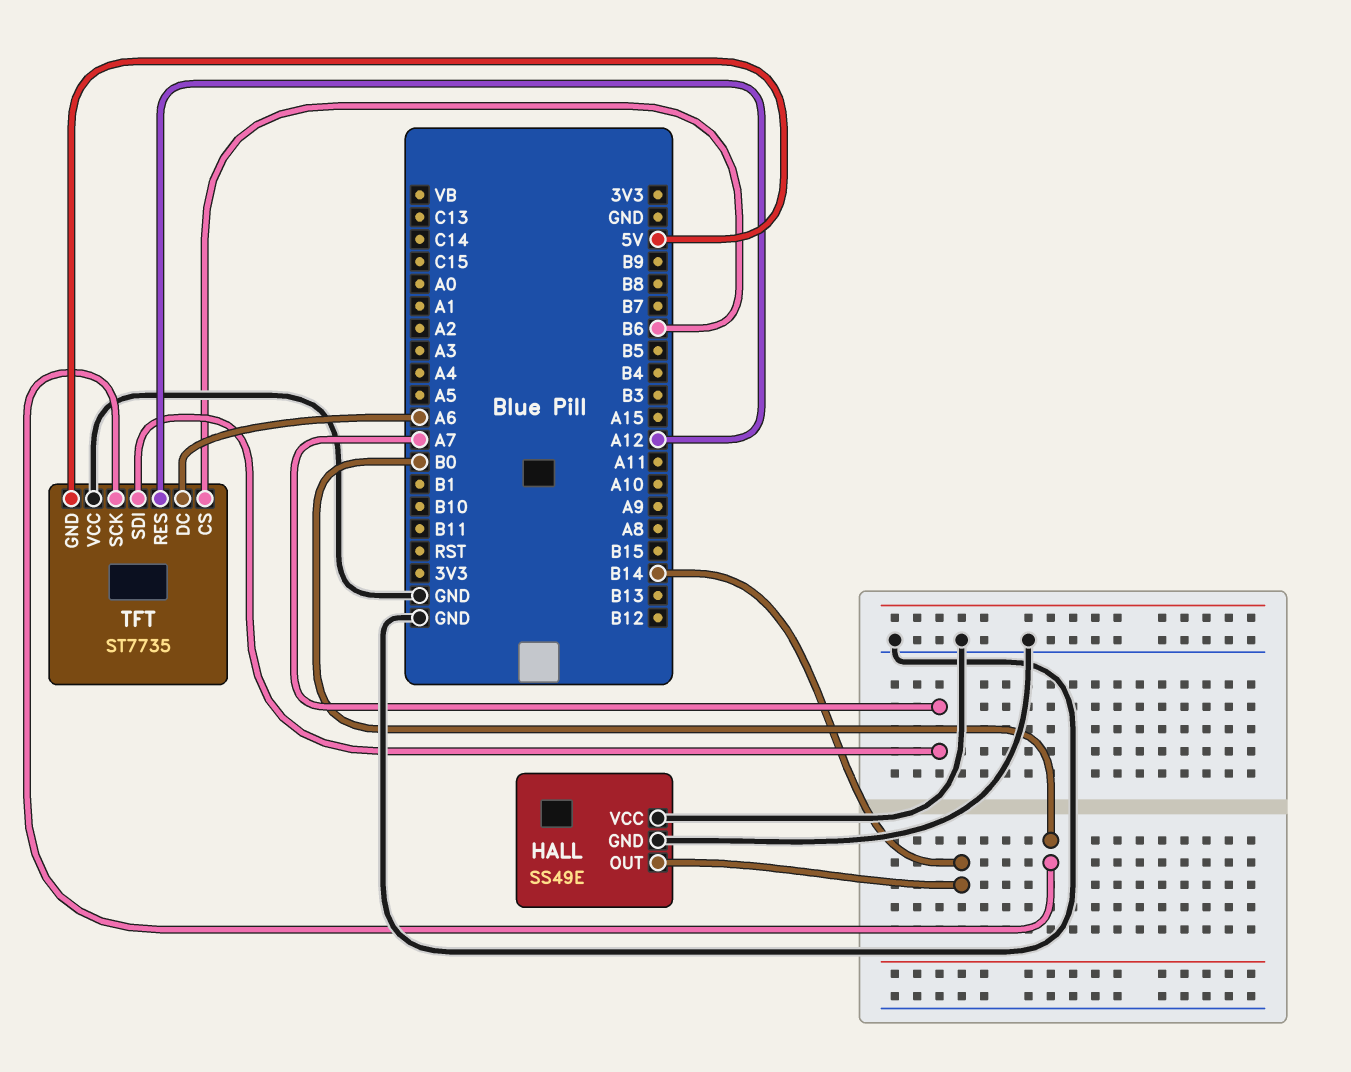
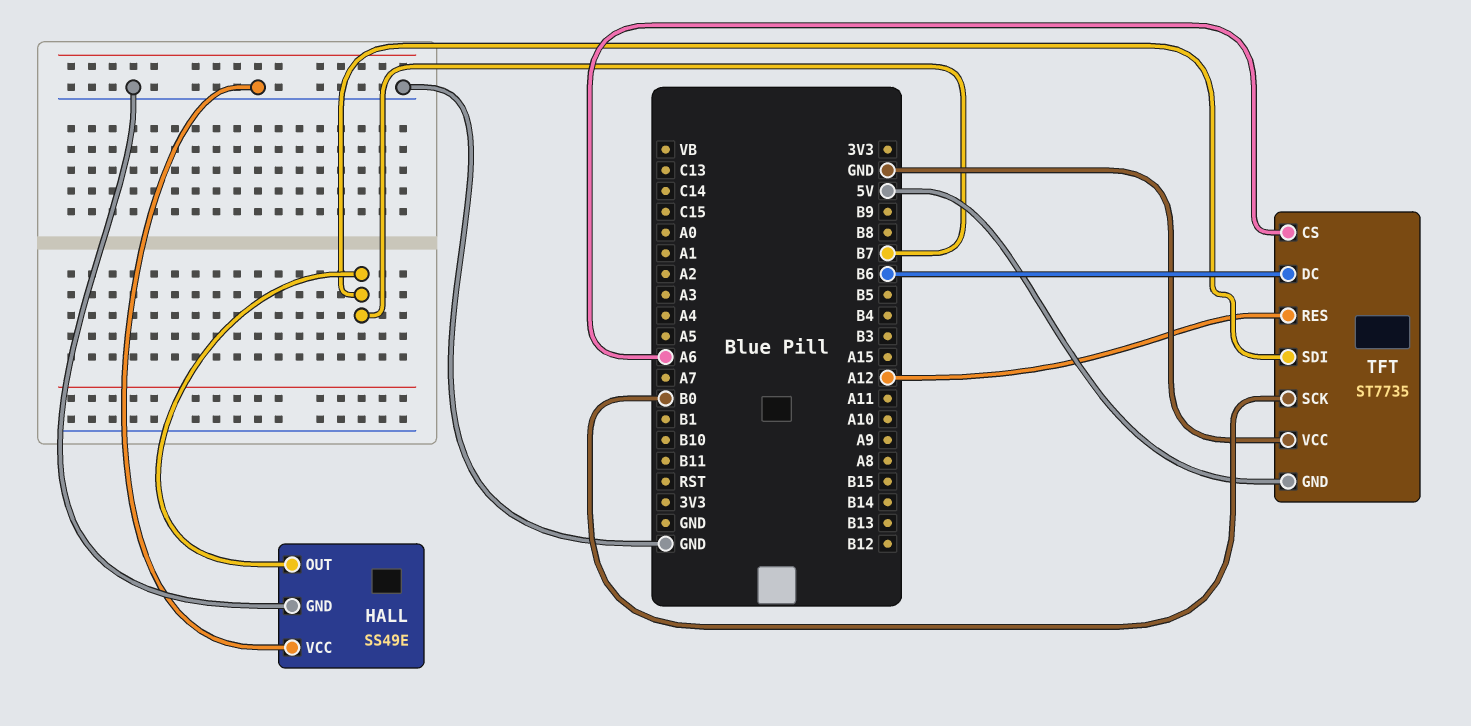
HALL pin OUT: B14 -> B7
TFT pin CS: B6 -> A6
TFT pin DC: A6 -> B6
TFT pin SDI: A7 -> B7

